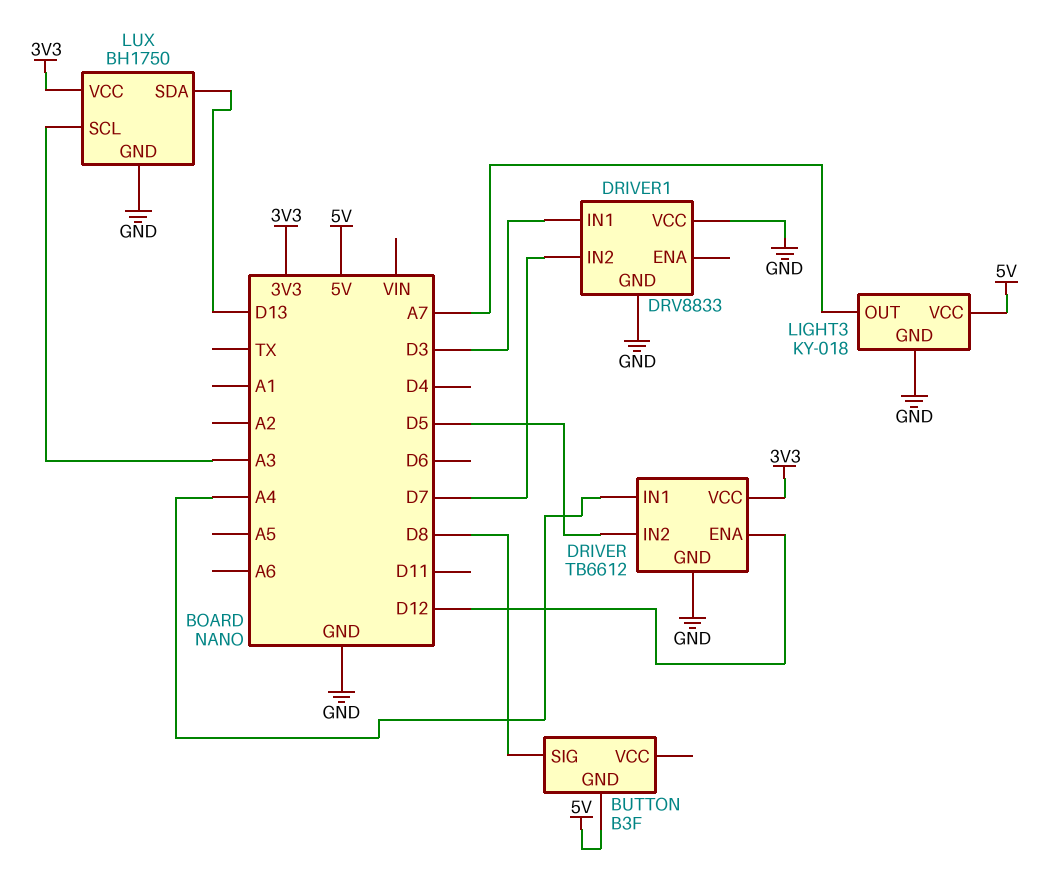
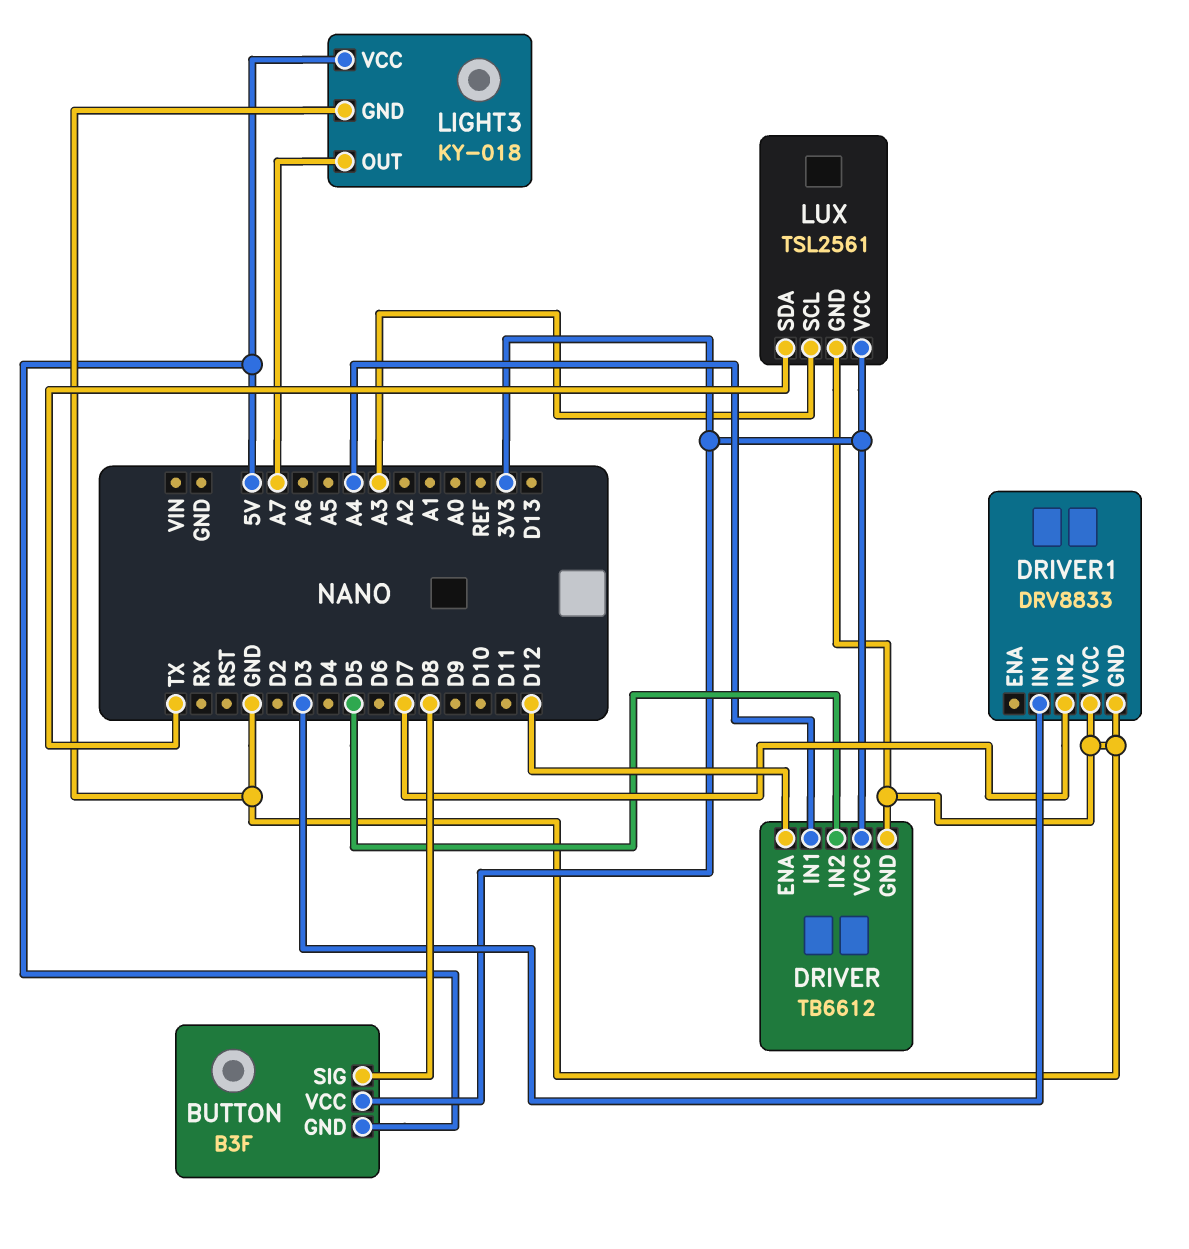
BUTTON pin VCC: none -> 3V3
LUX: BH1750 -> TSL2561
LUX pin SDA: D13 -> TX

